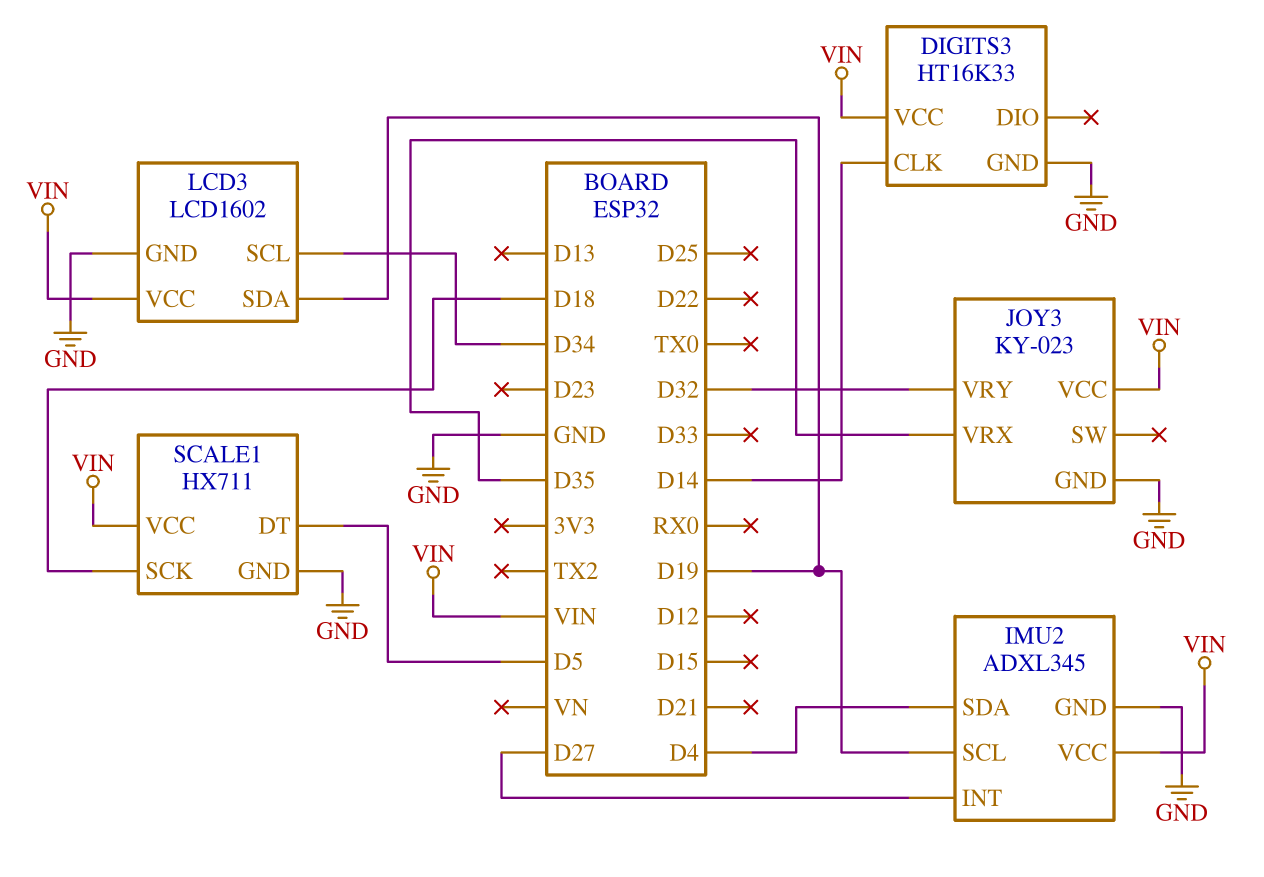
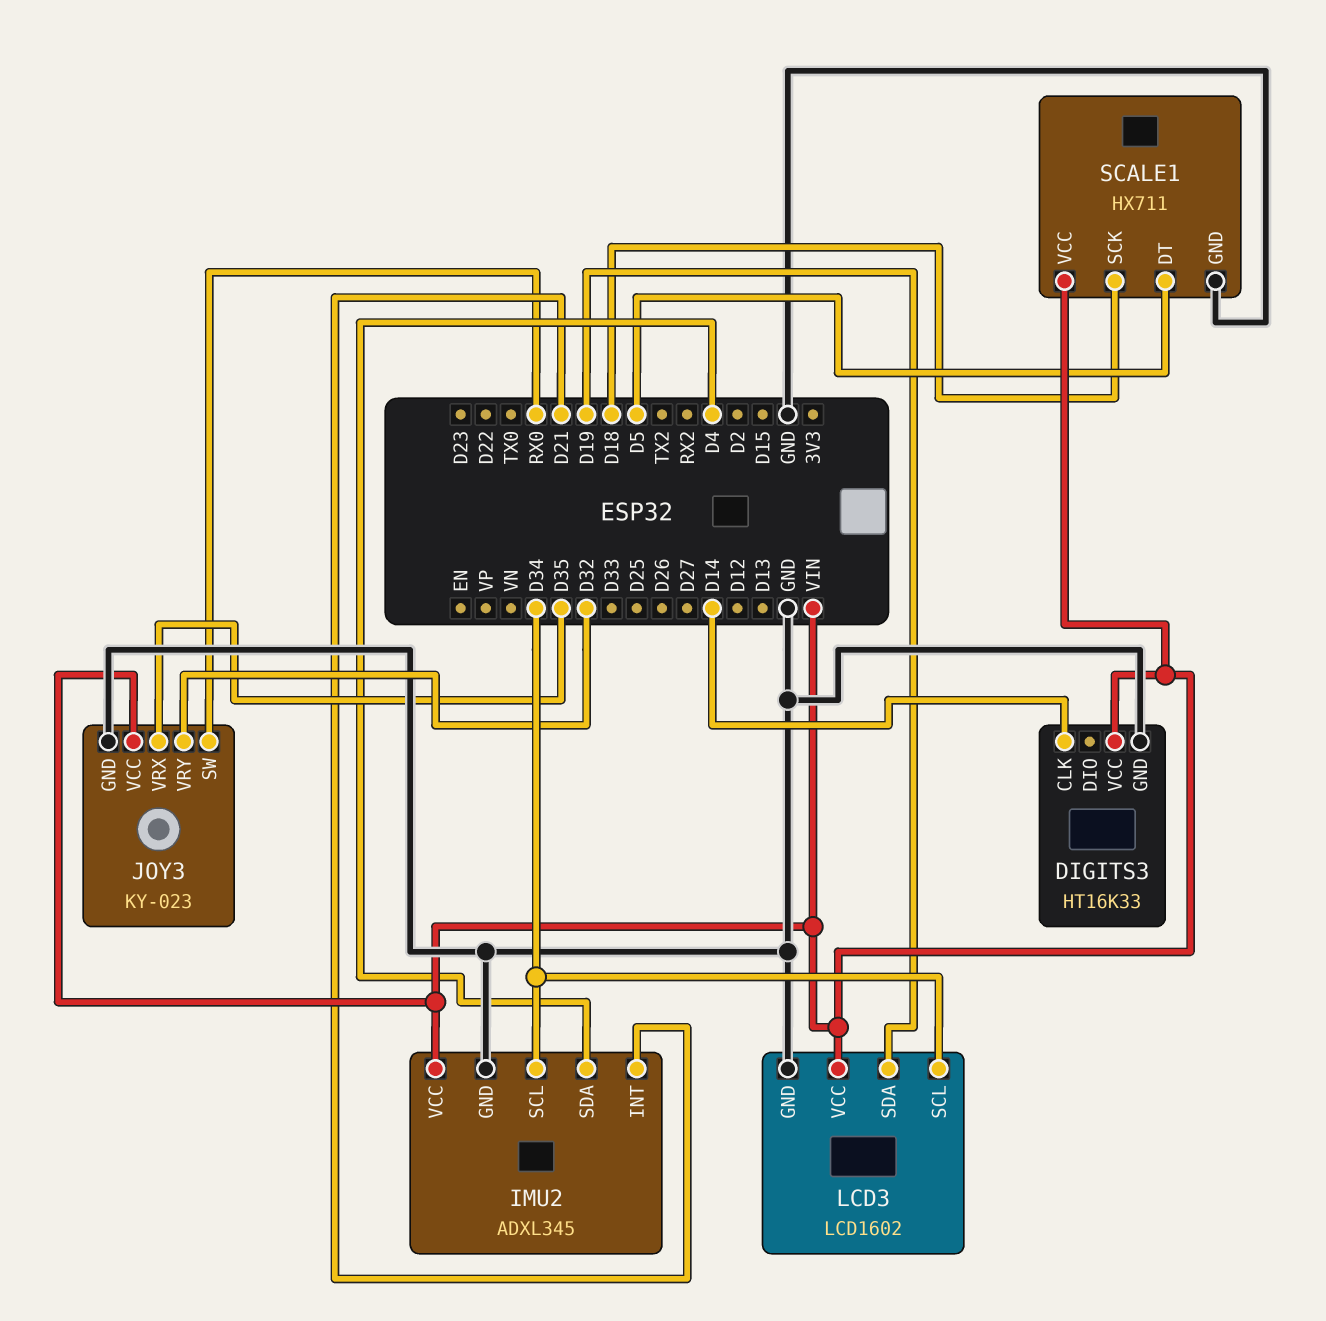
IMU2 pin INT: D27 -> D21
IMU2 pin SCL: D19 -> D34
JOY3 pin SW: none -> RX0

